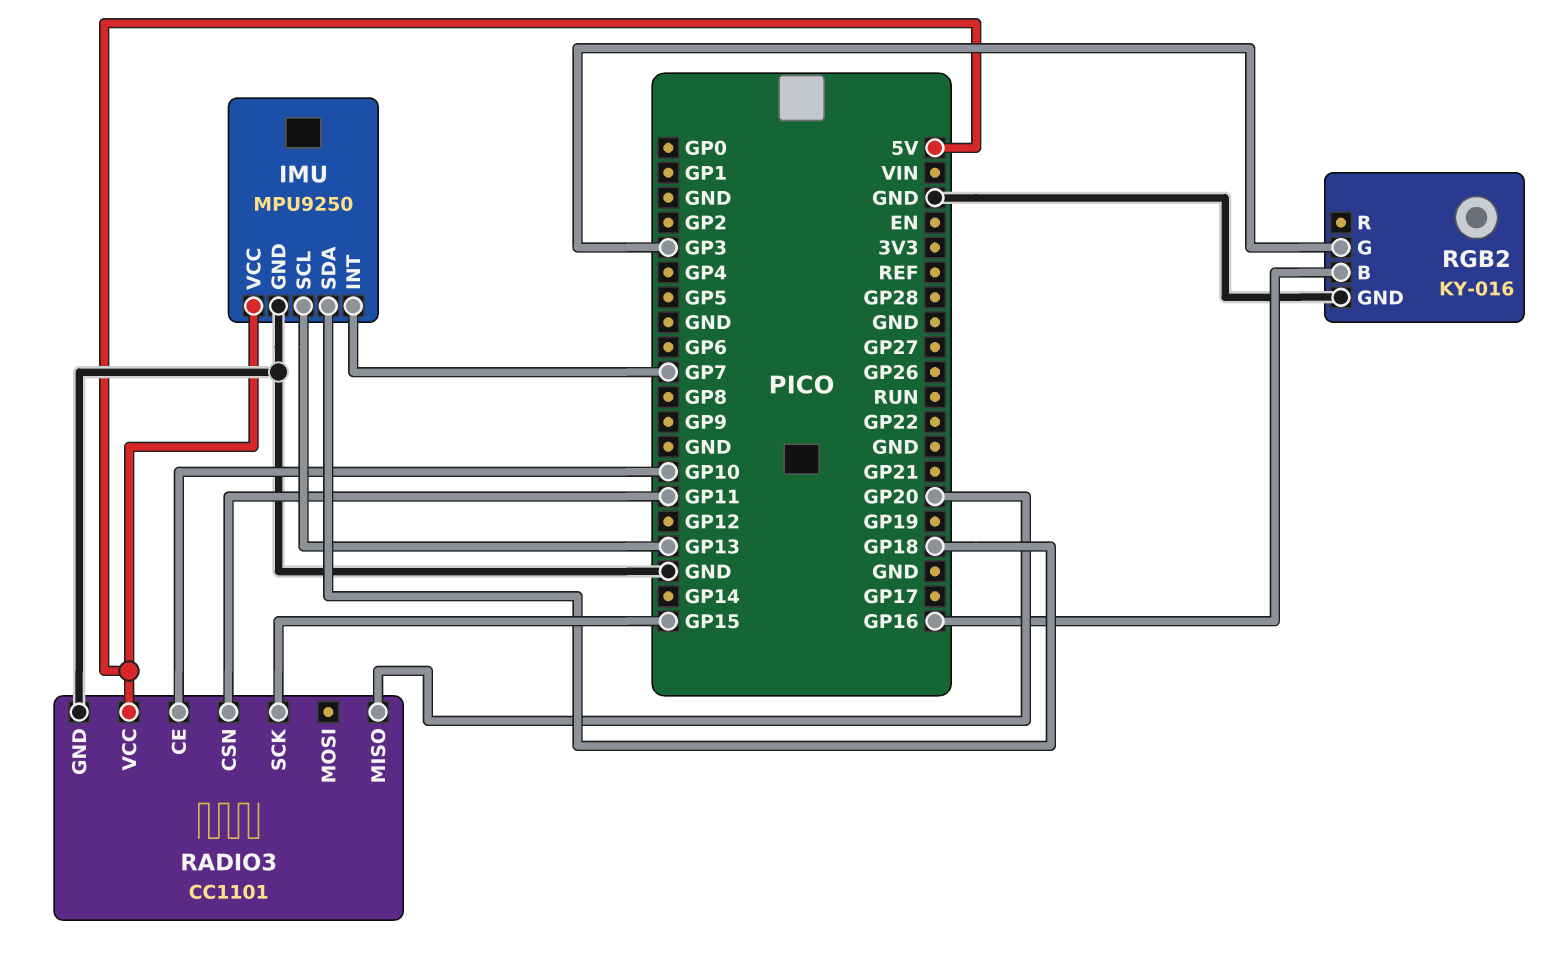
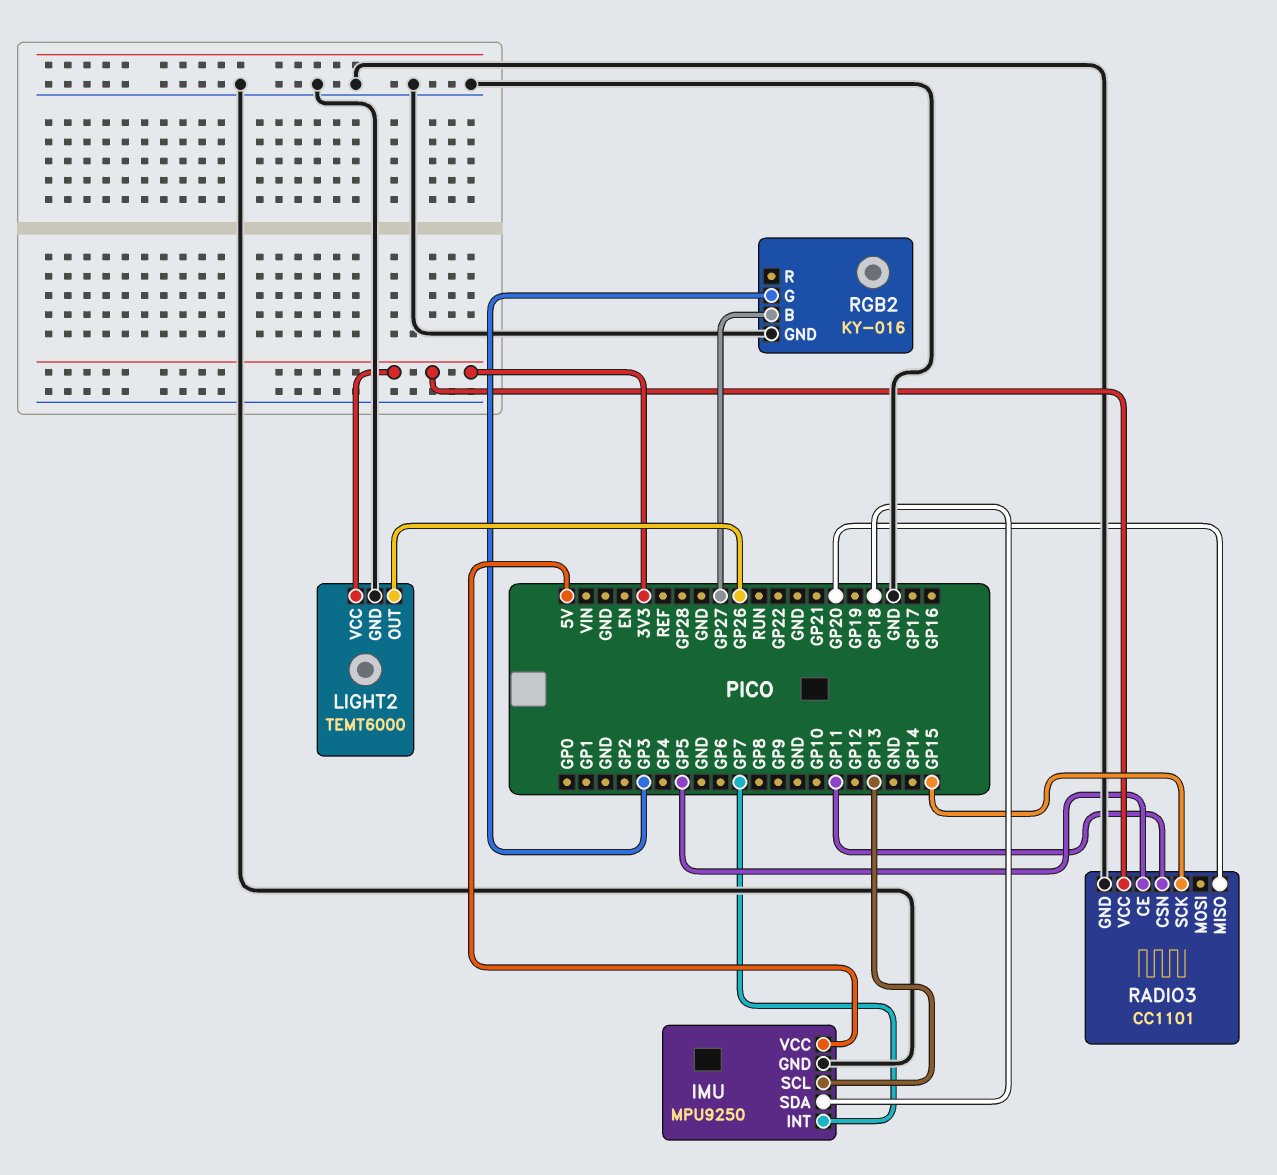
LIGHT2: none -> TEMT6000
LIGHT2 pin GND: none -> GND
LIGHT2 pin OUT: none -> GP26
LIGHT2 pin VCC: none -> 3V3
RADIO3 pin CE: GP10 -> GP5
RADIO3 pin VCC: 5V -> 3V3
RGB2 pin B: GP16 -> GP27

